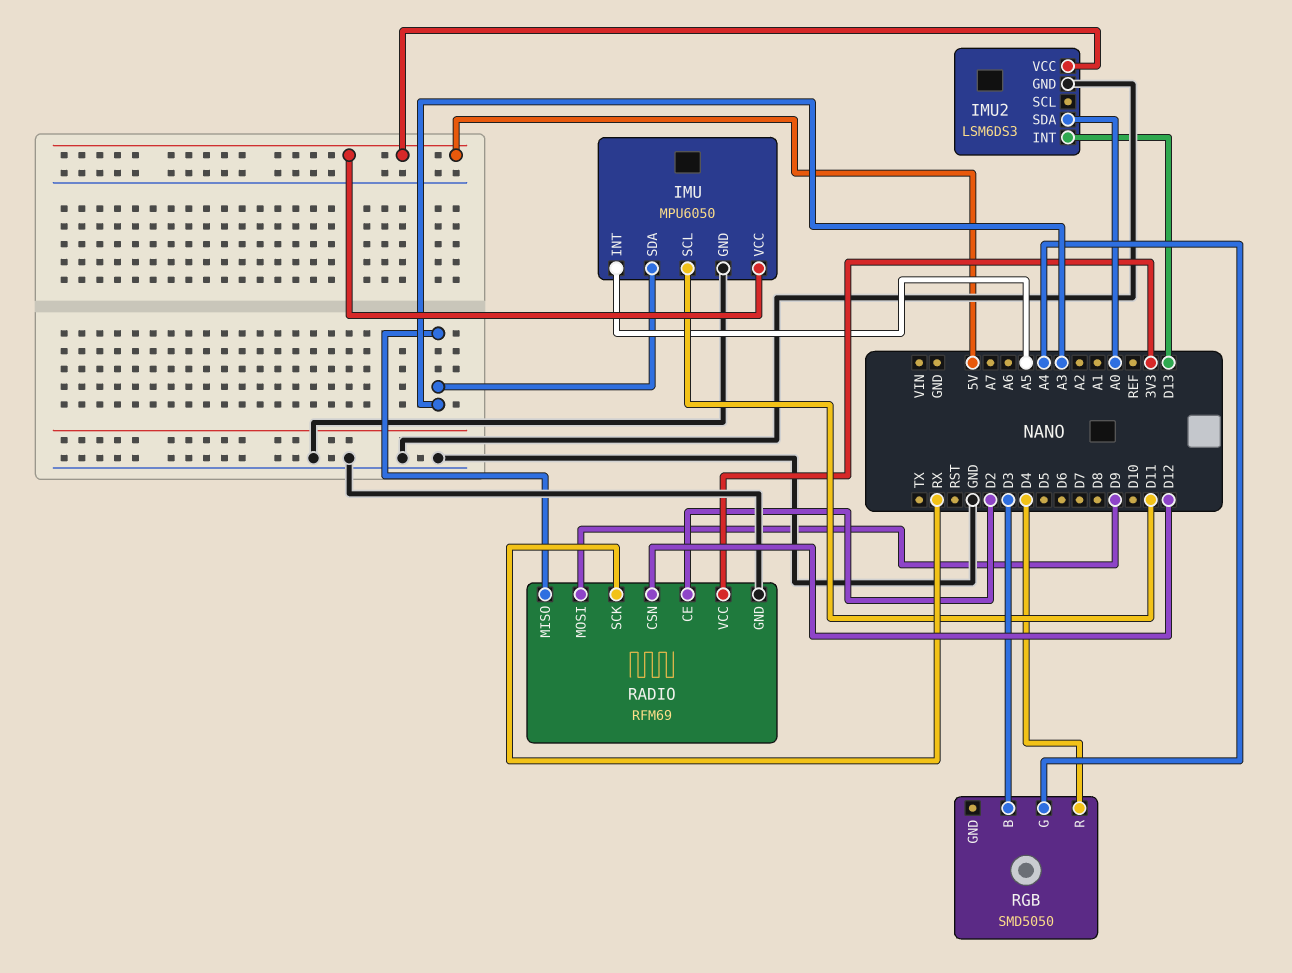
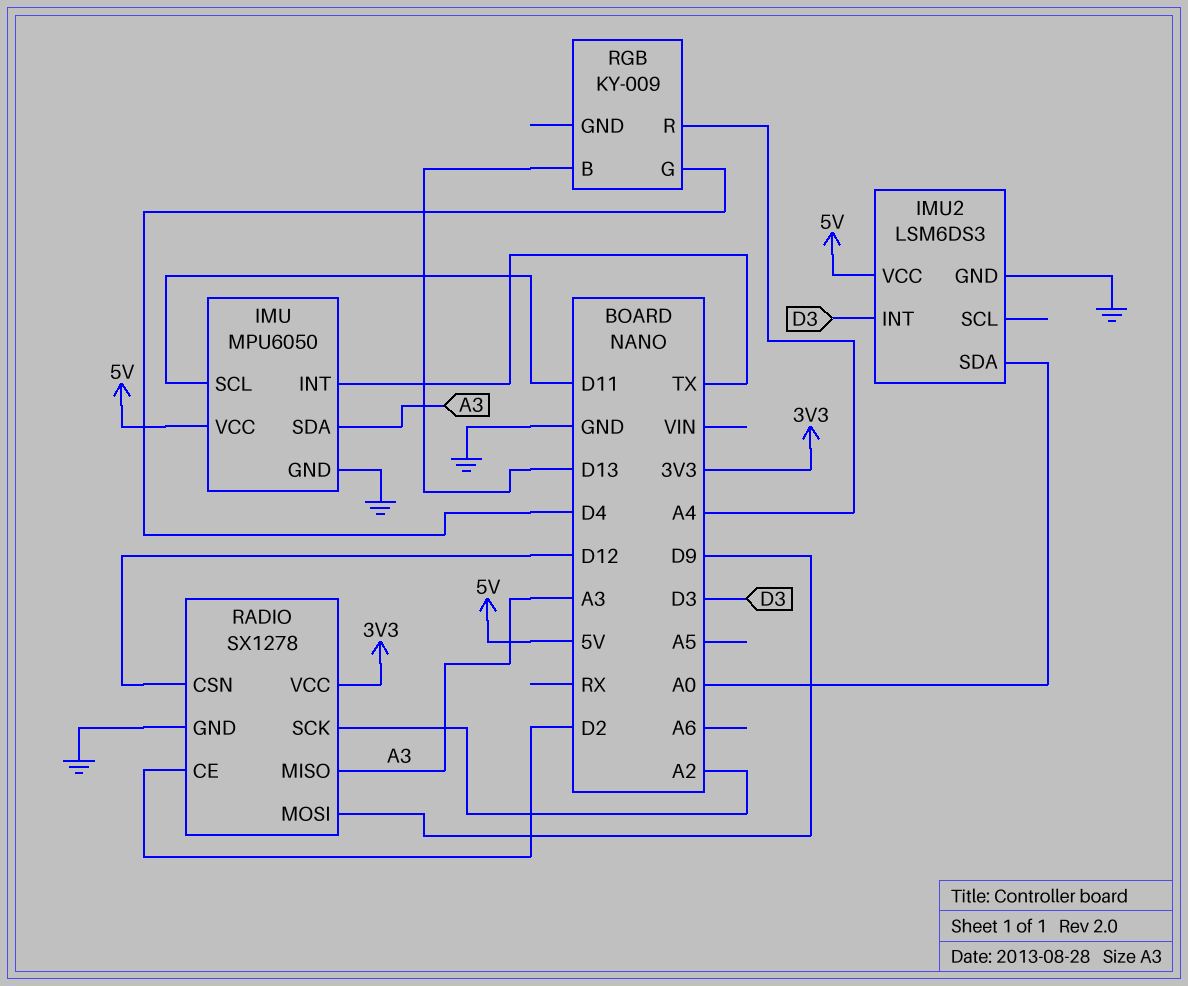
IMU pin INT: A5 -> TX
IMU2 pin INT: D13 -> D3
RADIO: RFM69 -> SX1278
RADIO pin SCK: RX -> A2
RGB: SMD5050 -> KY-009
RGB pin B: D3 -> D13
RGB pin G: A4 -> D4
RGB pin R: D4 -> A4

